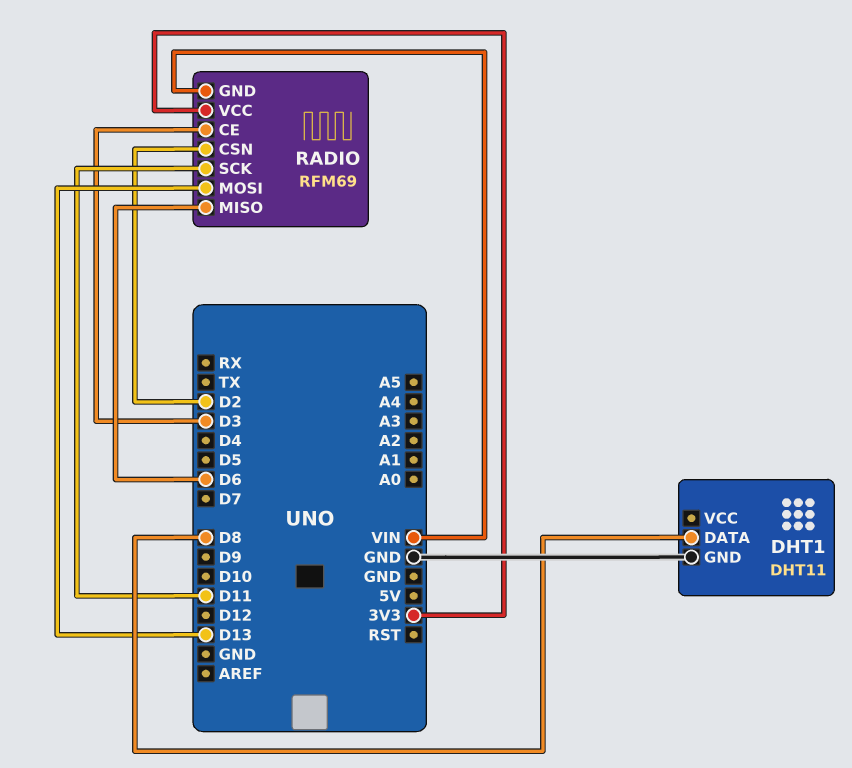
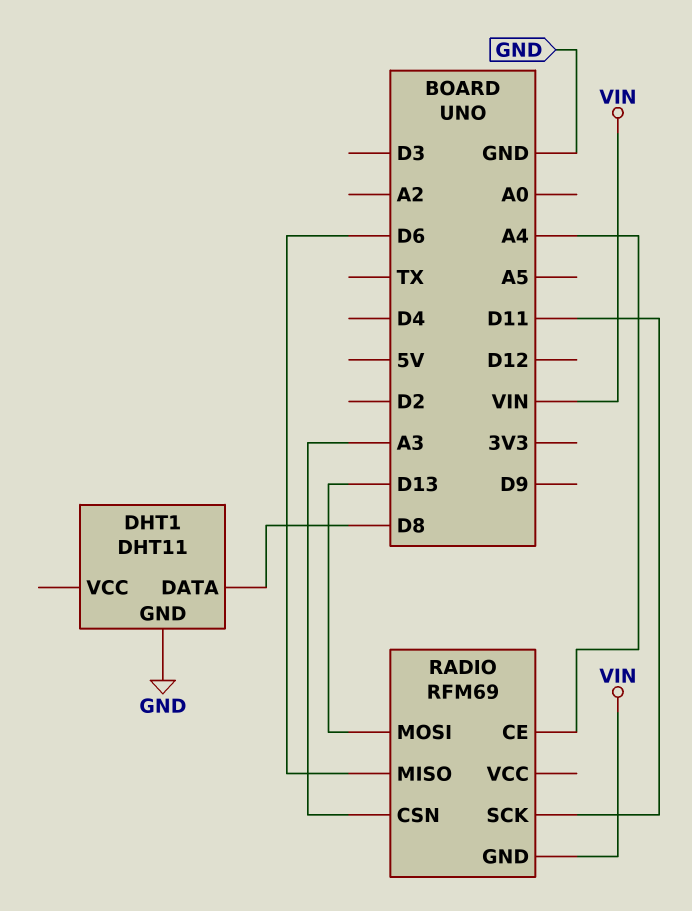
RADIO pin CE: D3 -> A4
RADIO pin CSN: D2 -> A3
RADIO pin VCC: 3V3 -> none

